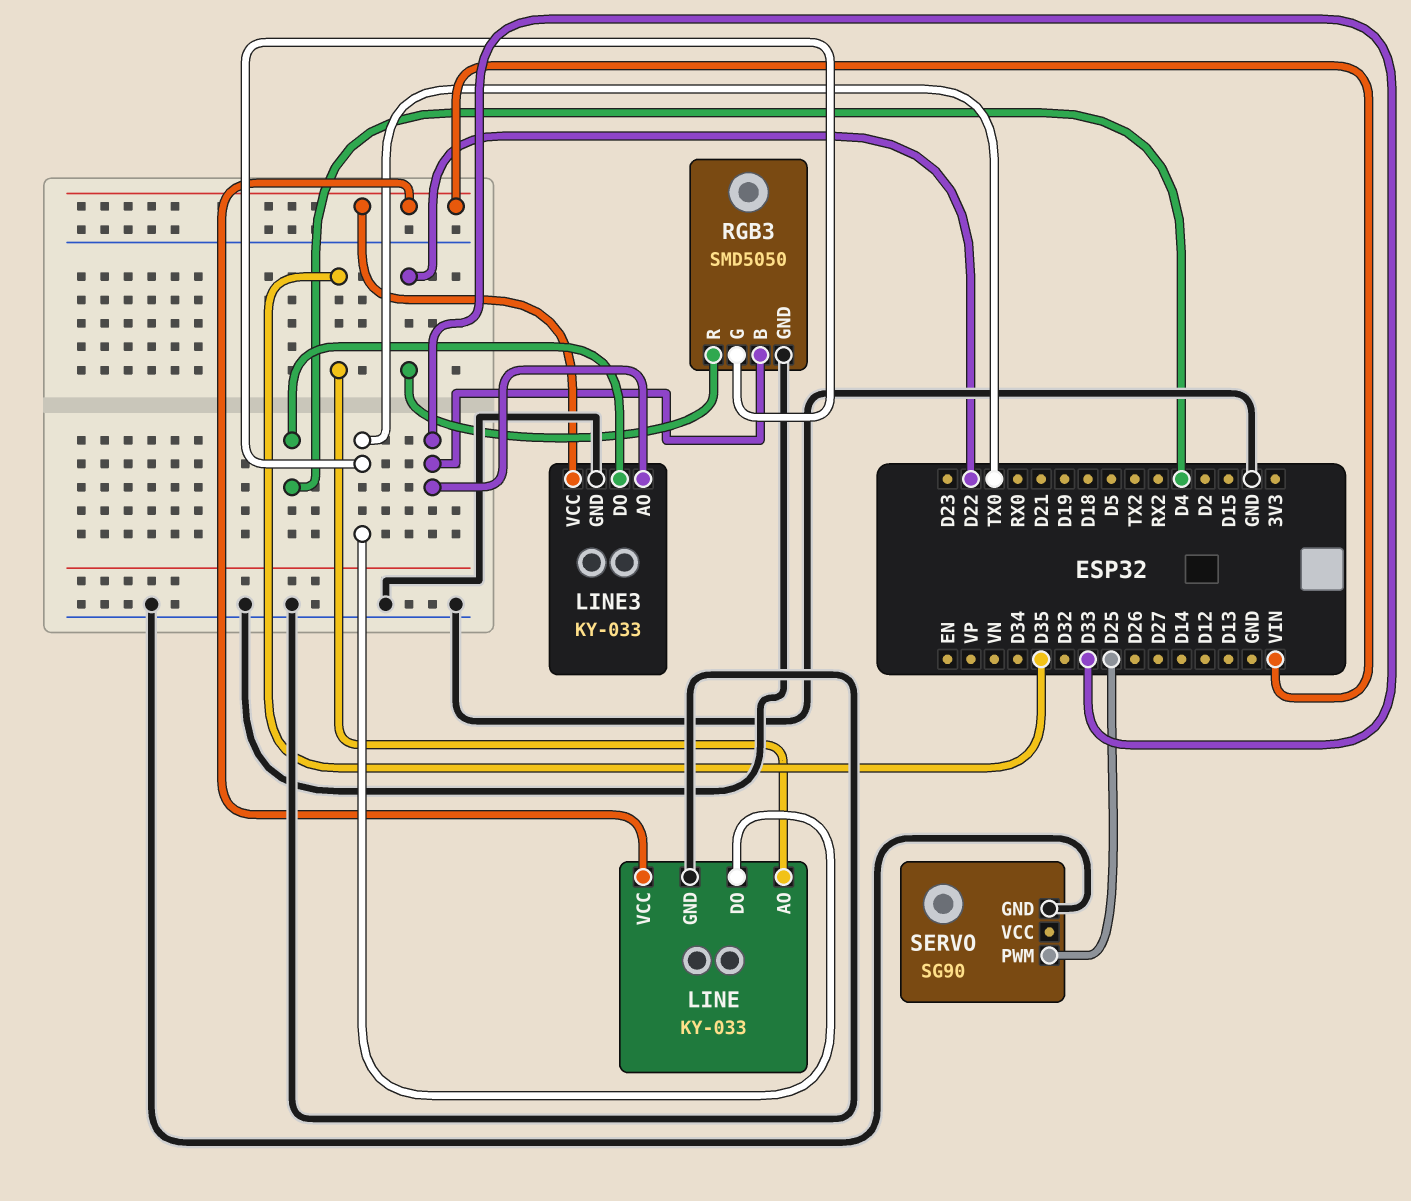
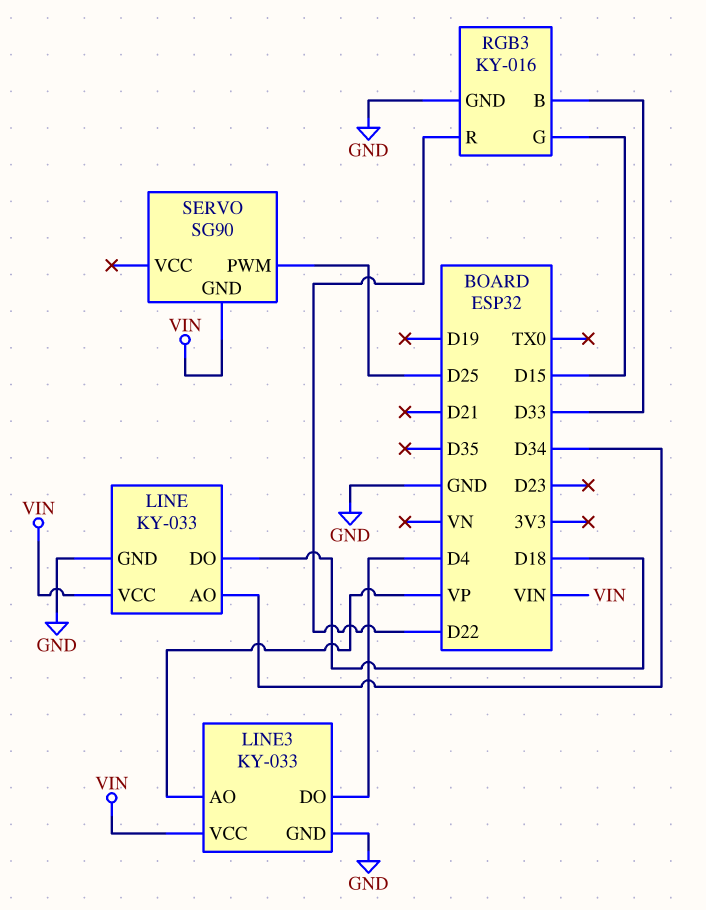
LINE pin AO: D35 -> D34
LINE pin DO: TX0 -> D18
LINE3 pin AO: D33 -> VP
RGB3: SMD5050 -> KY-016
RGB3 pin G: TX0 -> D15
SERVO pin GND: GND -> VIN

